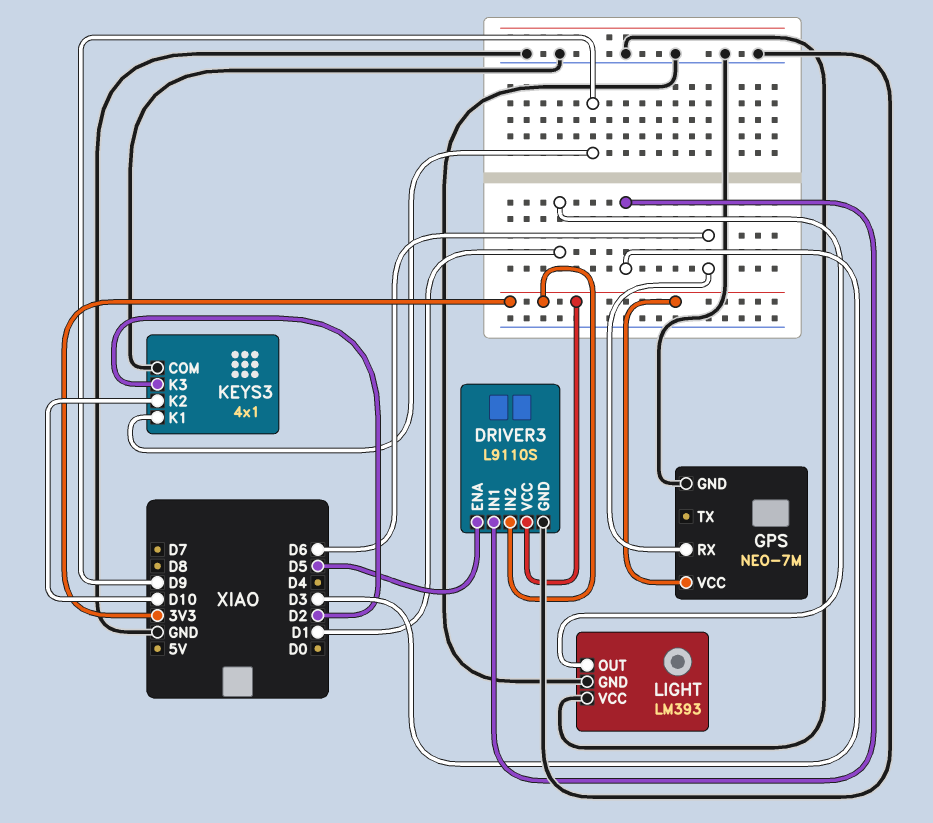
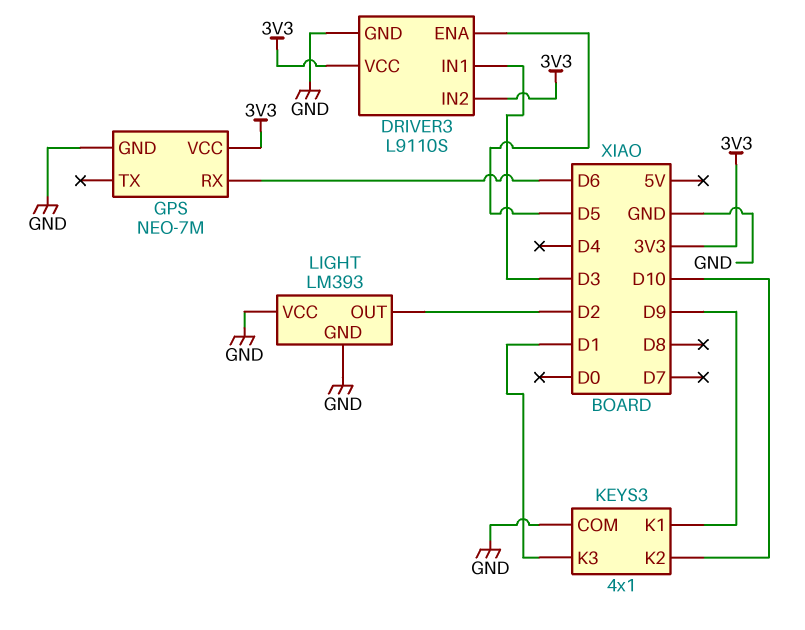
KEYS3 pin K3: D2 -> D1
LIGHT pin OUT: D1 -> D2

